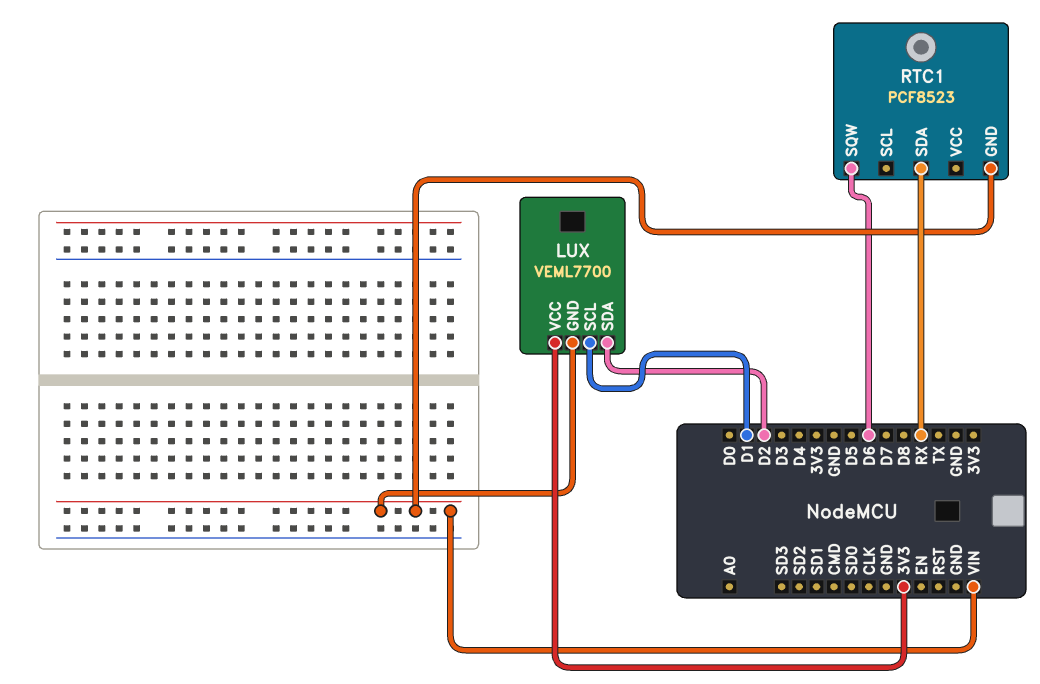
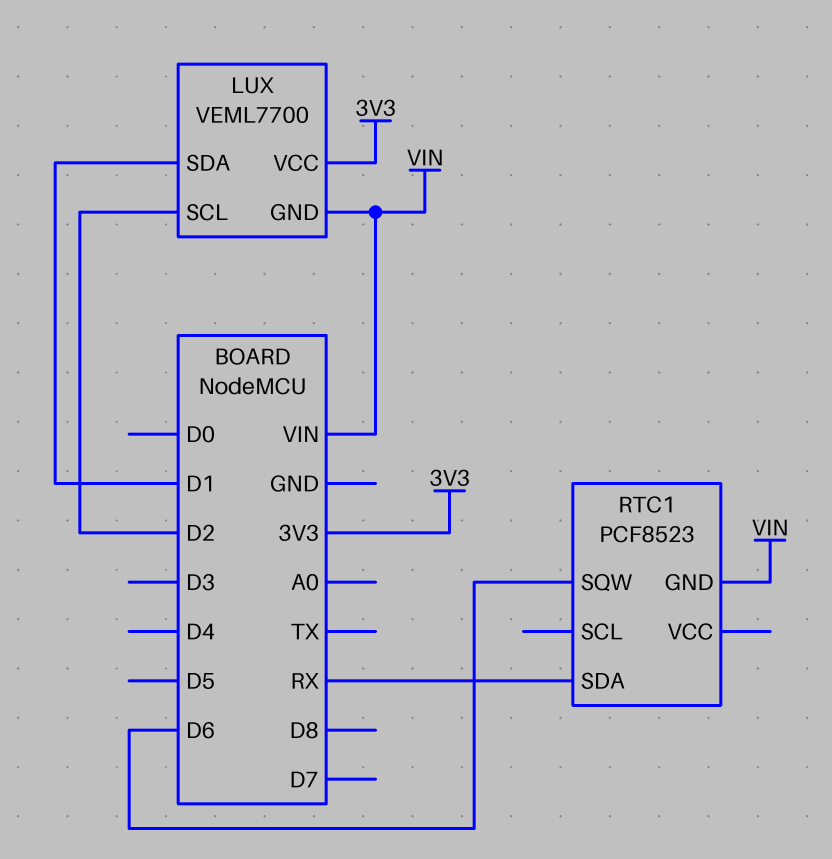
LUX pin SCL: D1 -> D2
LUX pin SDA: D2 -> D1

